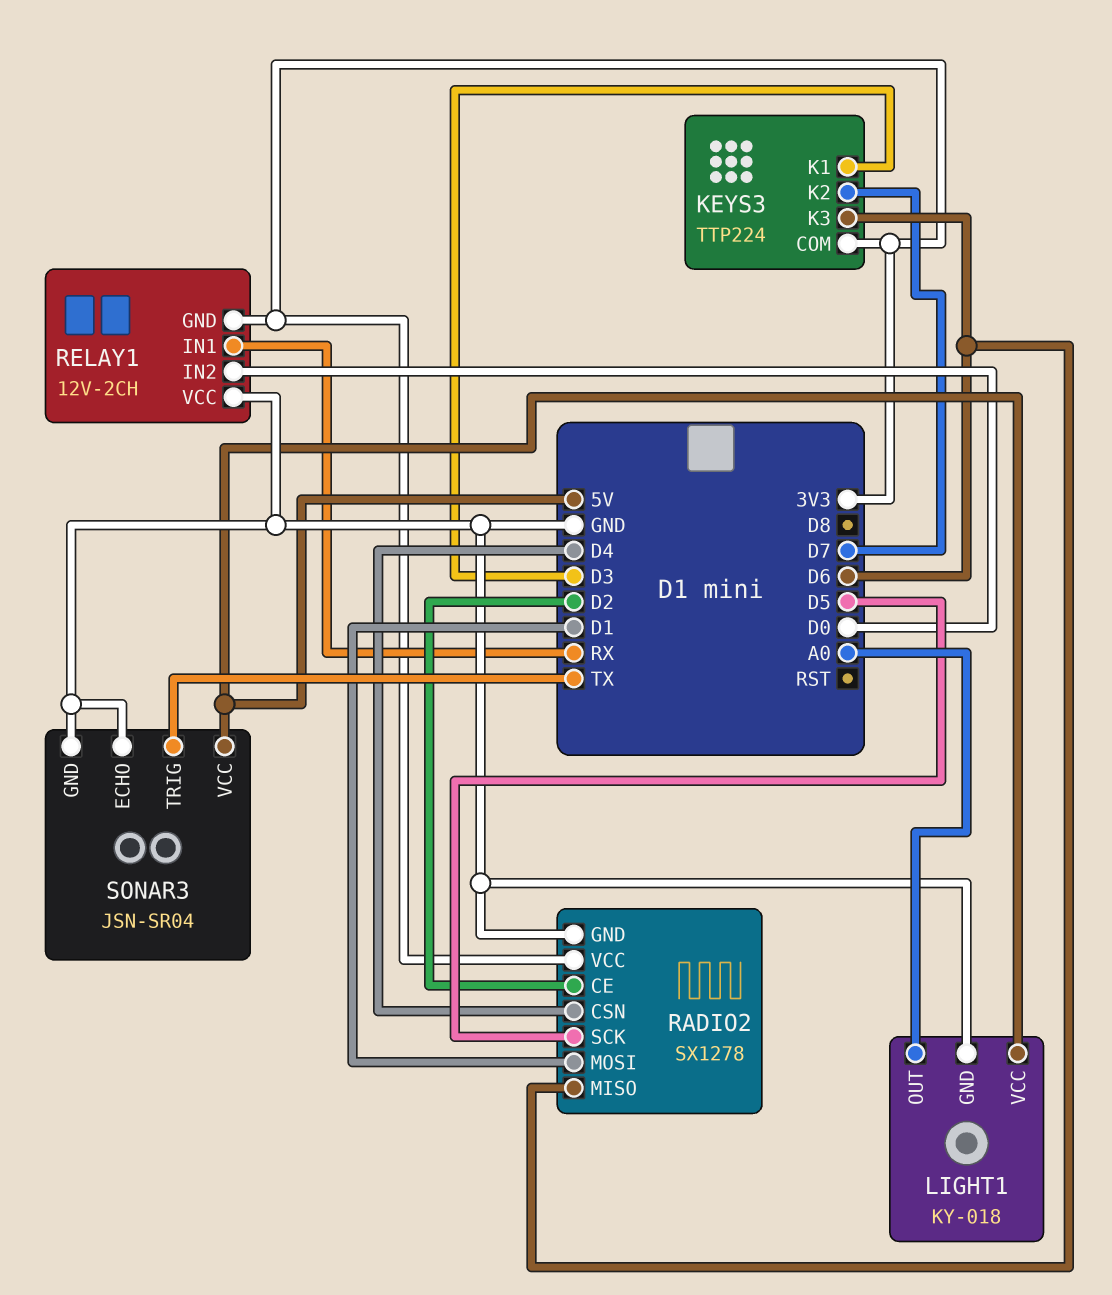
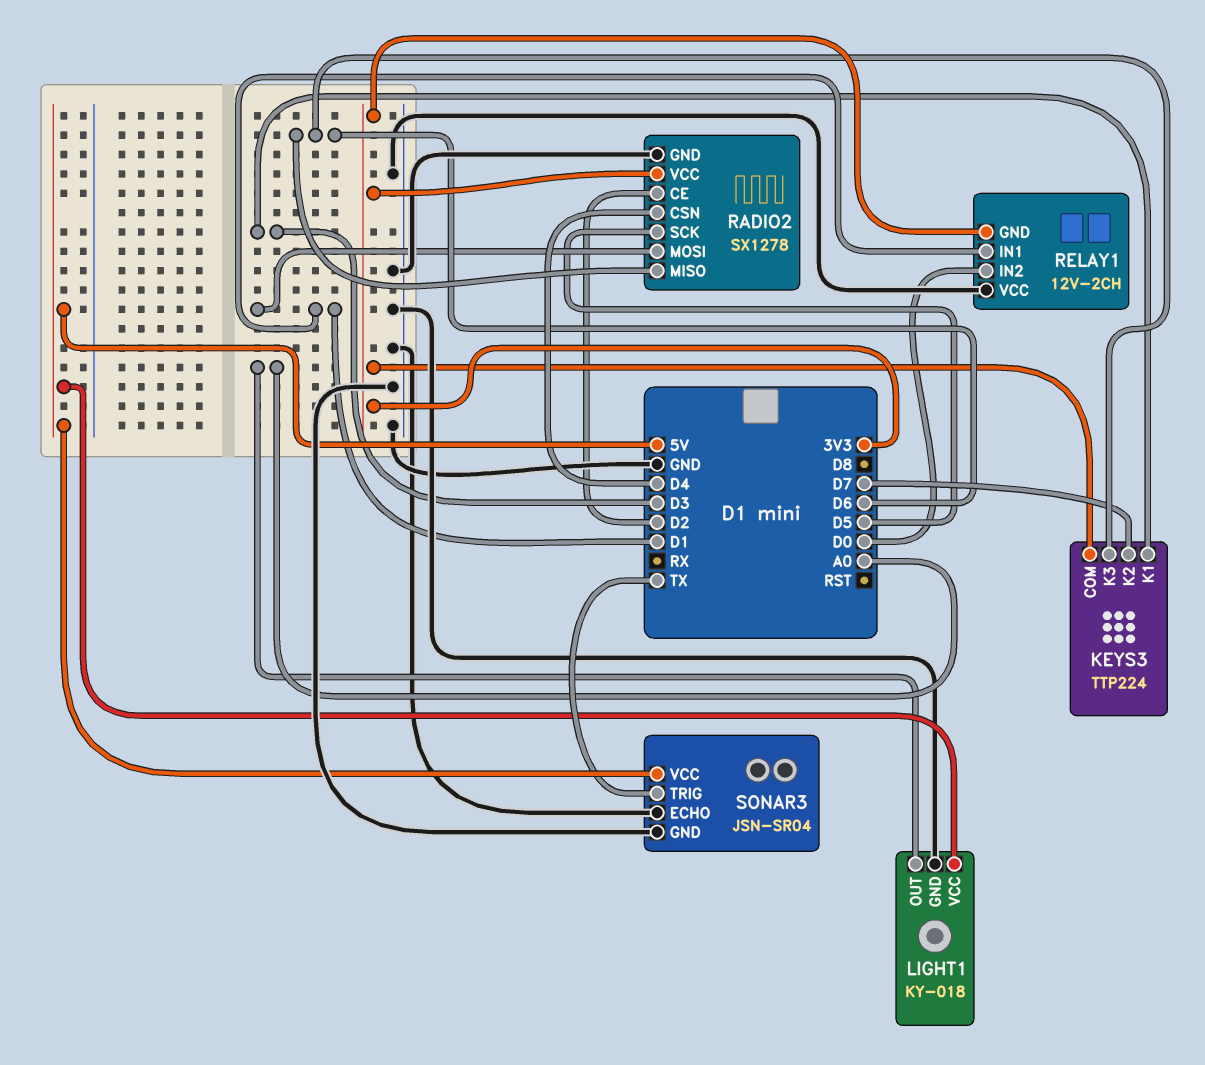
RELAY1 pin IN1: RX -> D1

